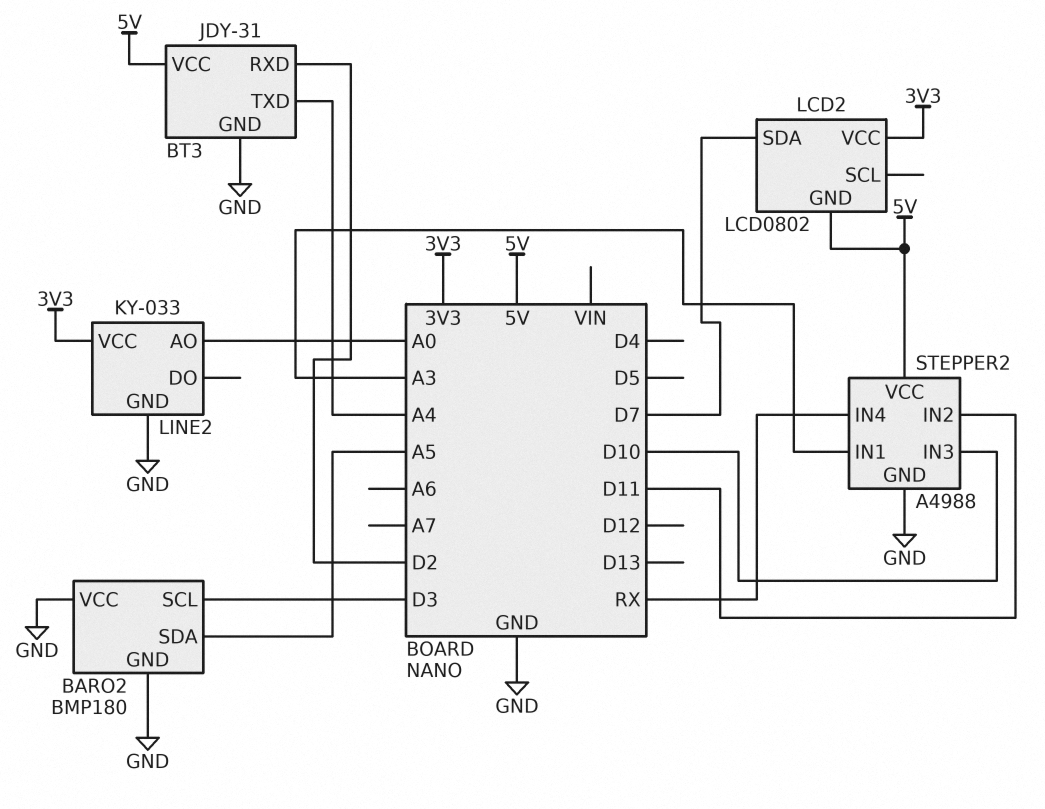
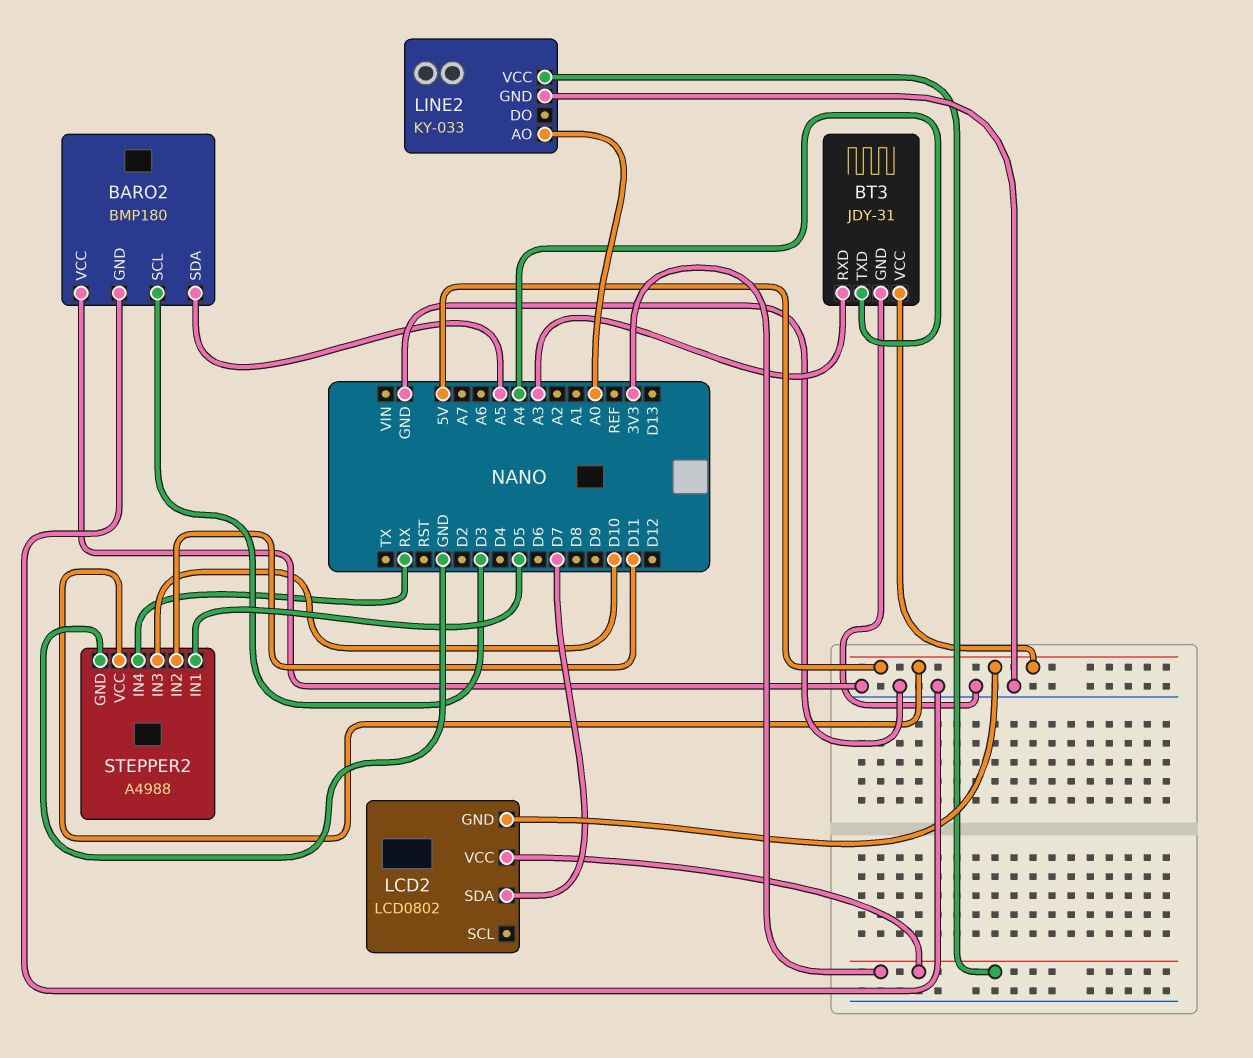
BT3 pin RXD: D2 -> A3
STEPPER2 pin IN1: A3 -> D5

